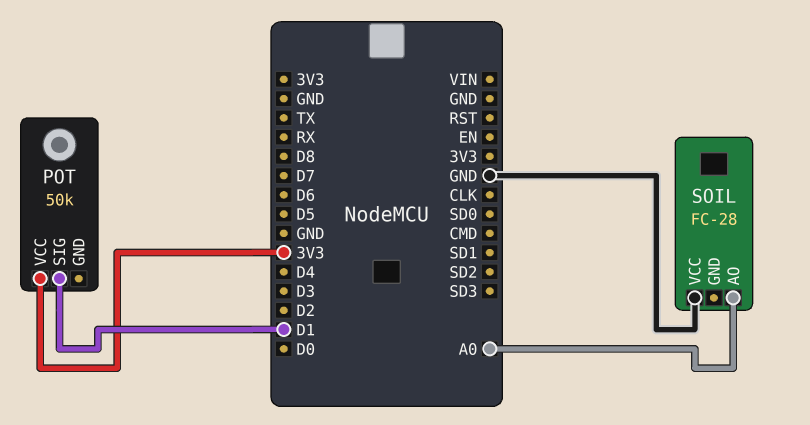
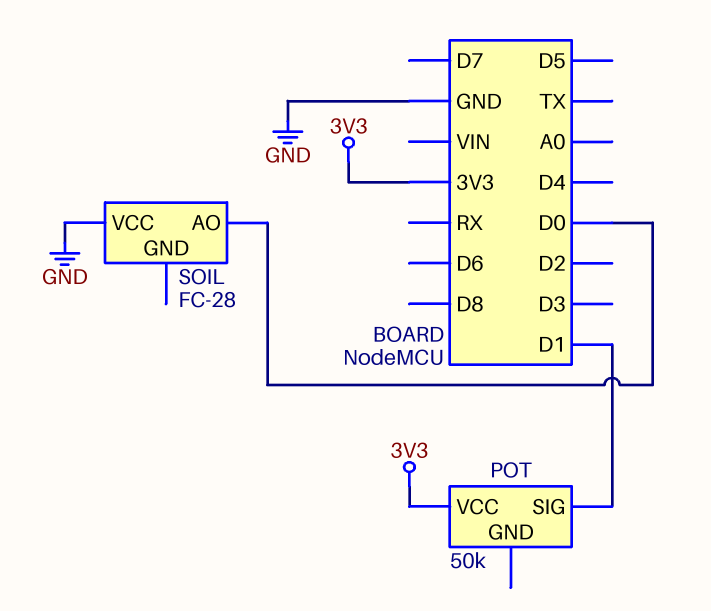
SOIL pin AO: A0 -> D0

